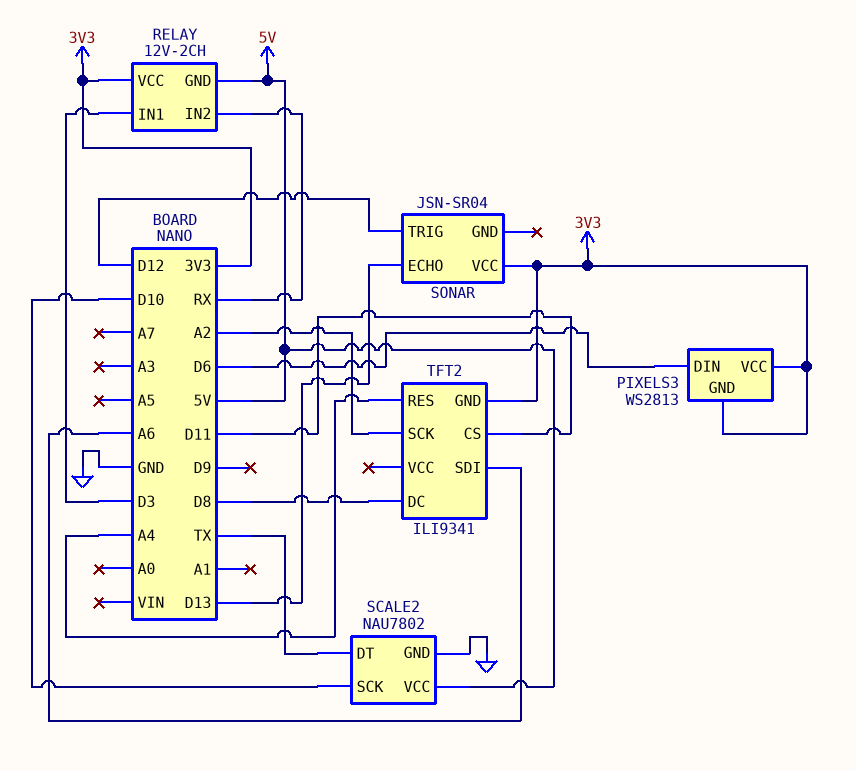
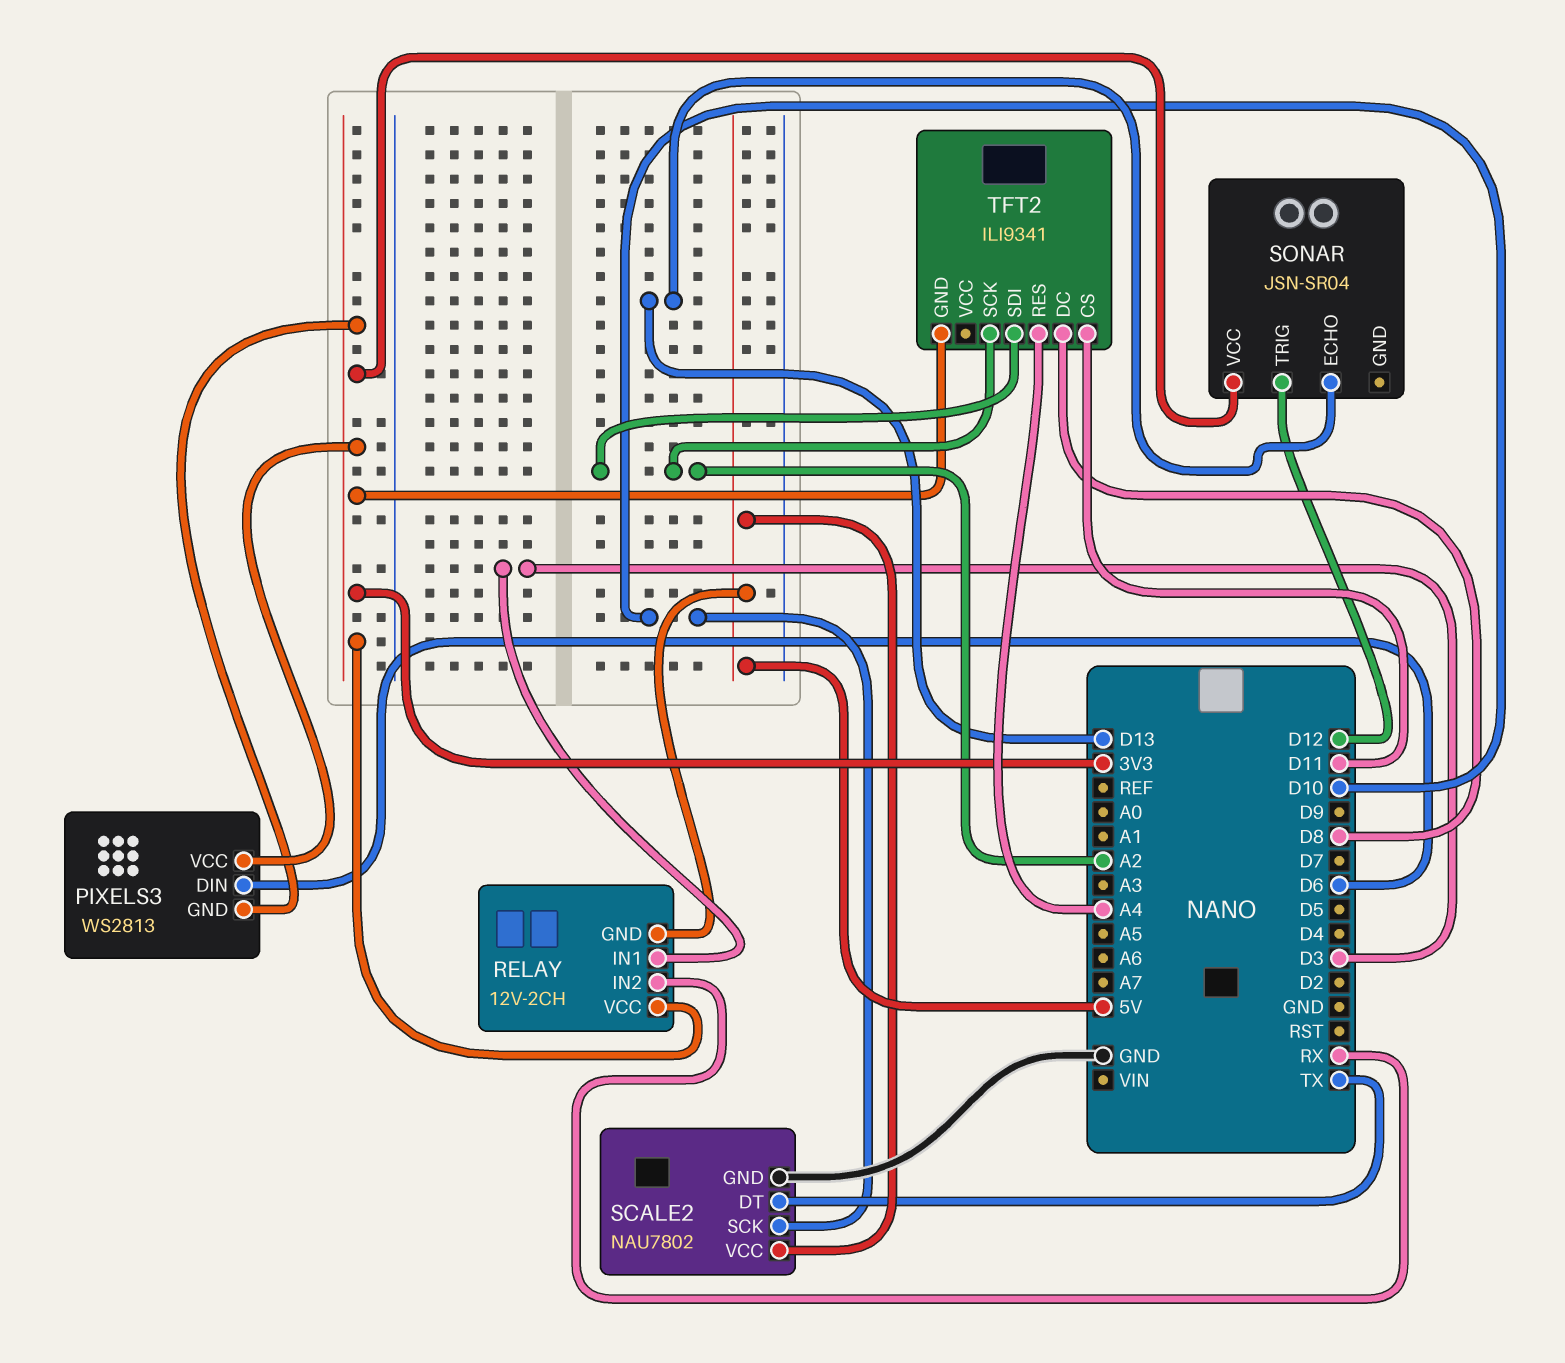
TFT2 pin SDI: A6 -> A2

